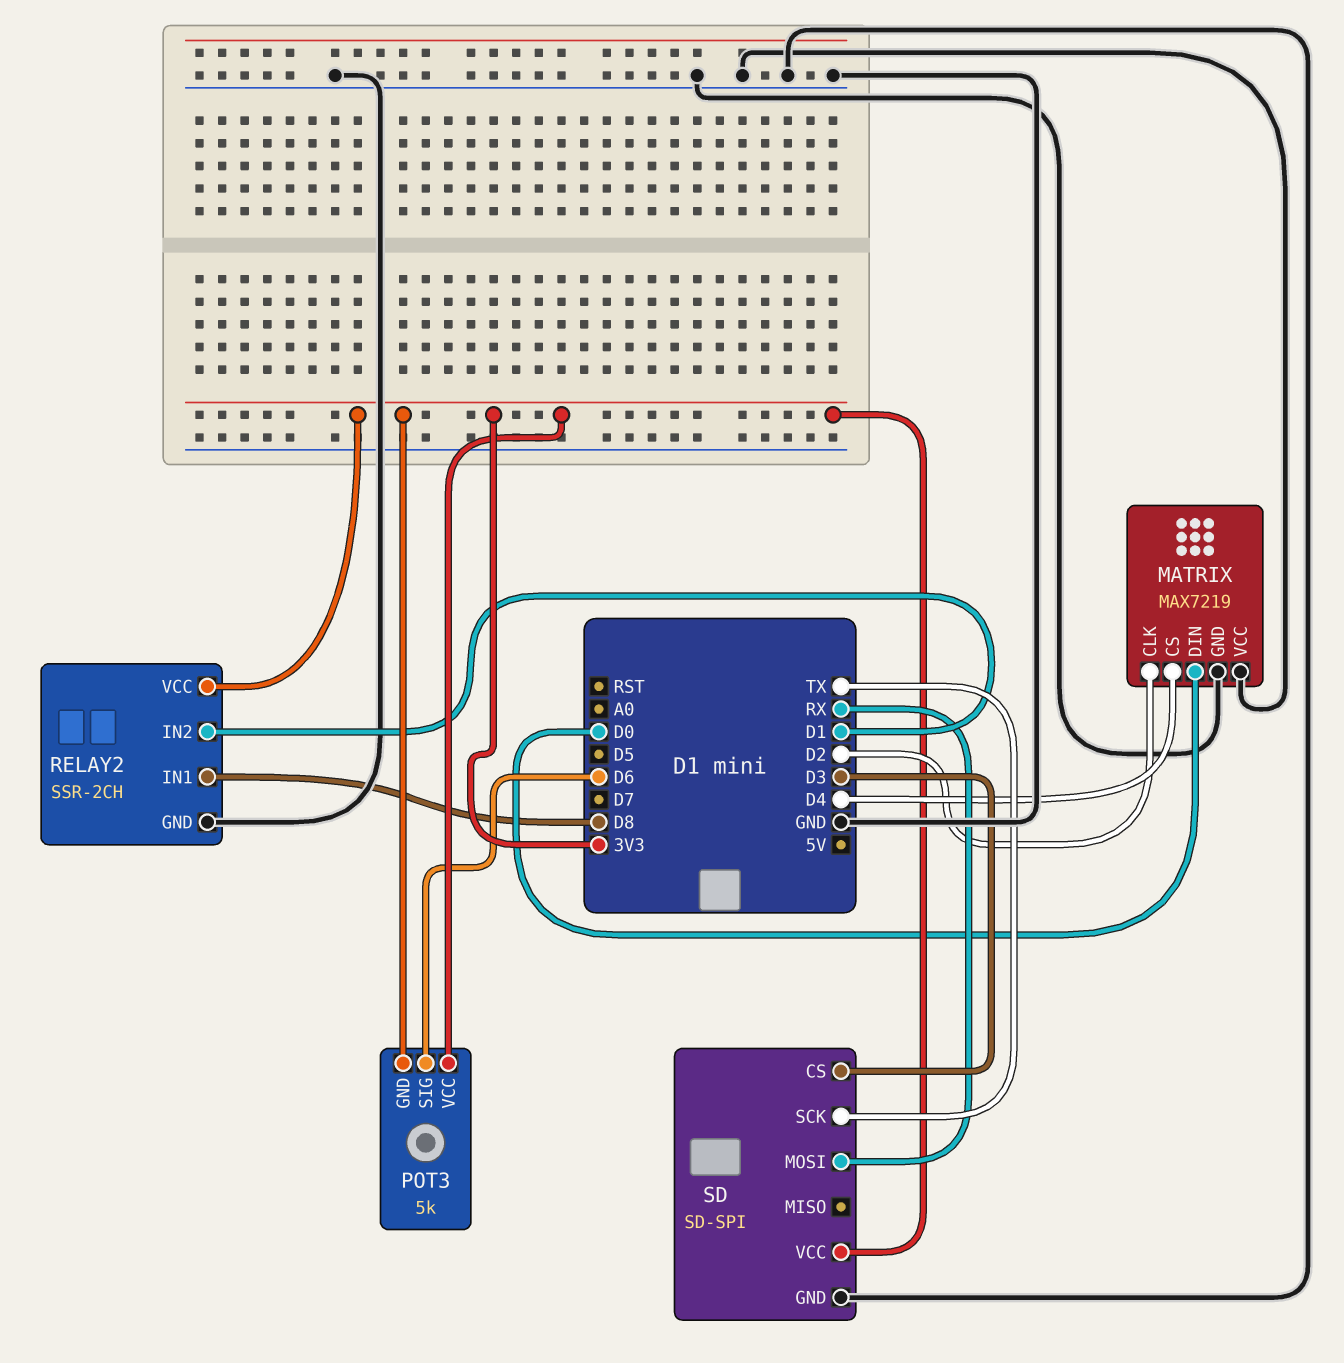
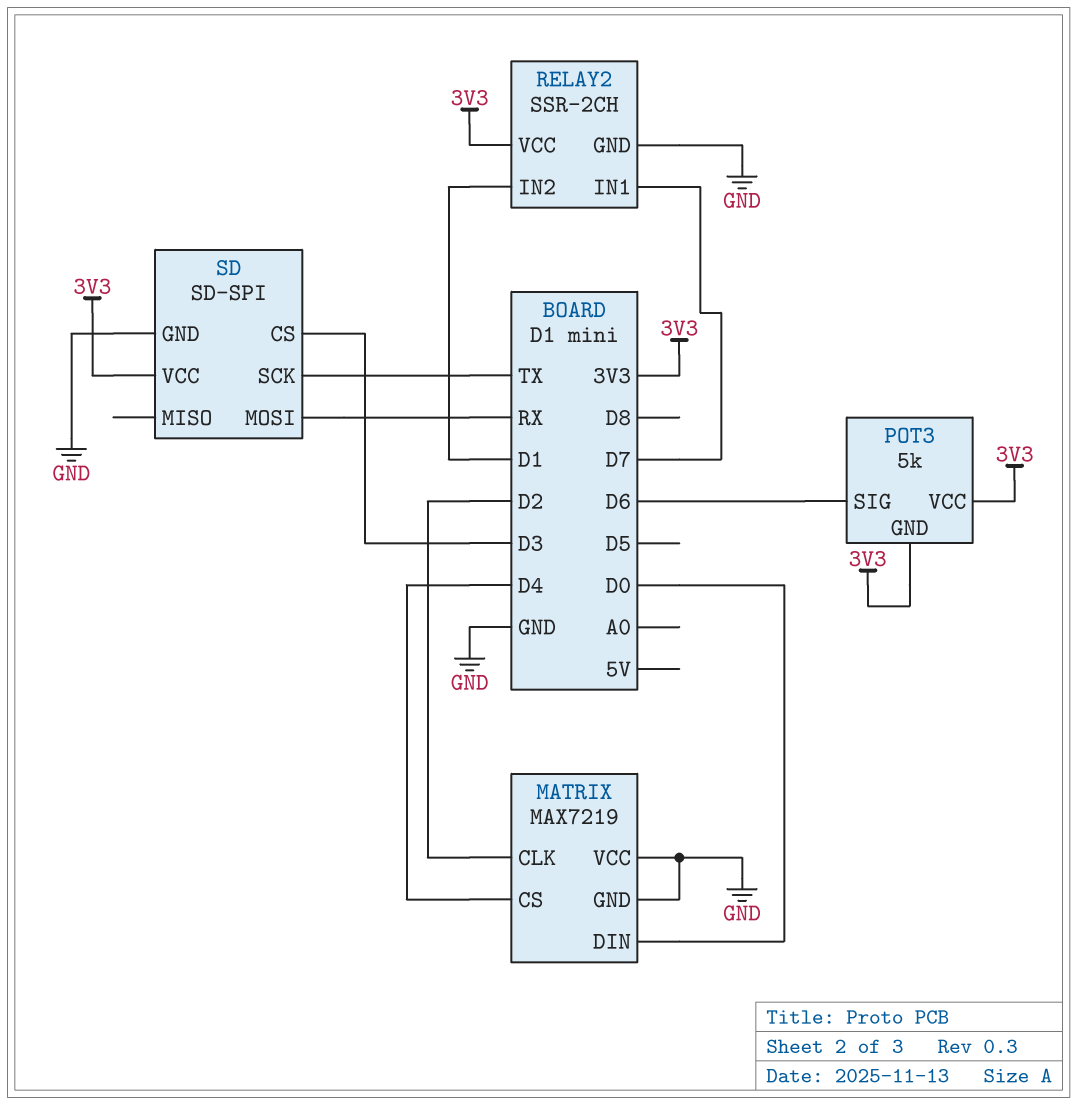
RELAY2 pin IN1: D8 -> D7

